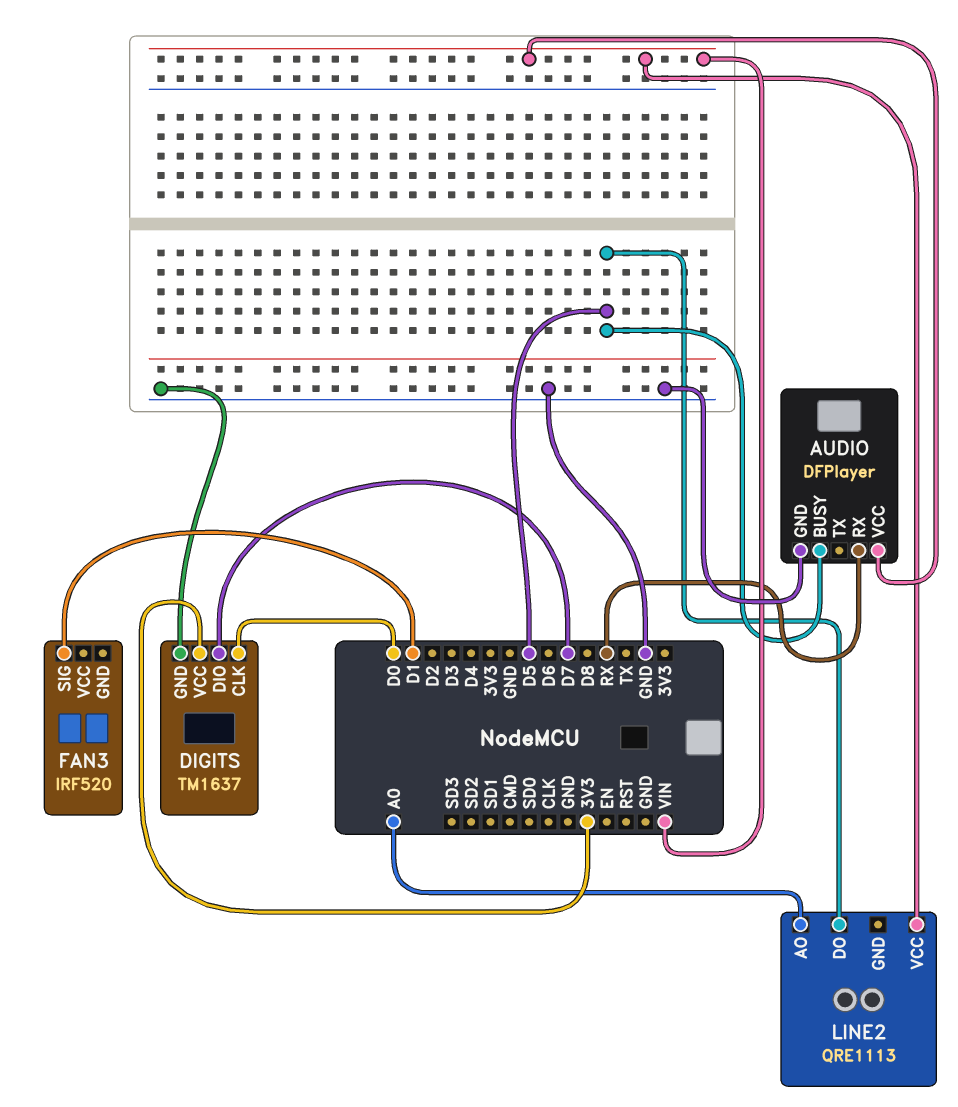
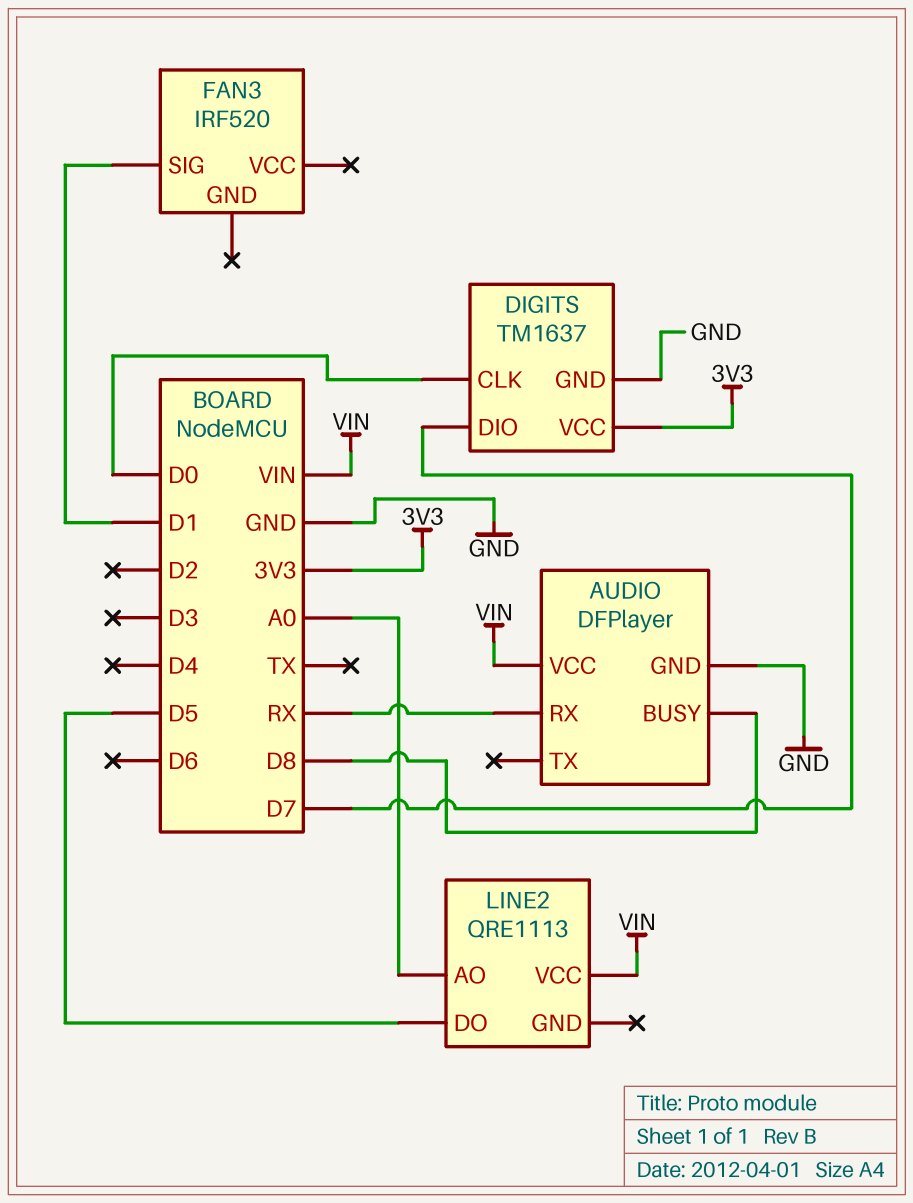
AUDIO pin BUSY: D5 -> D8

